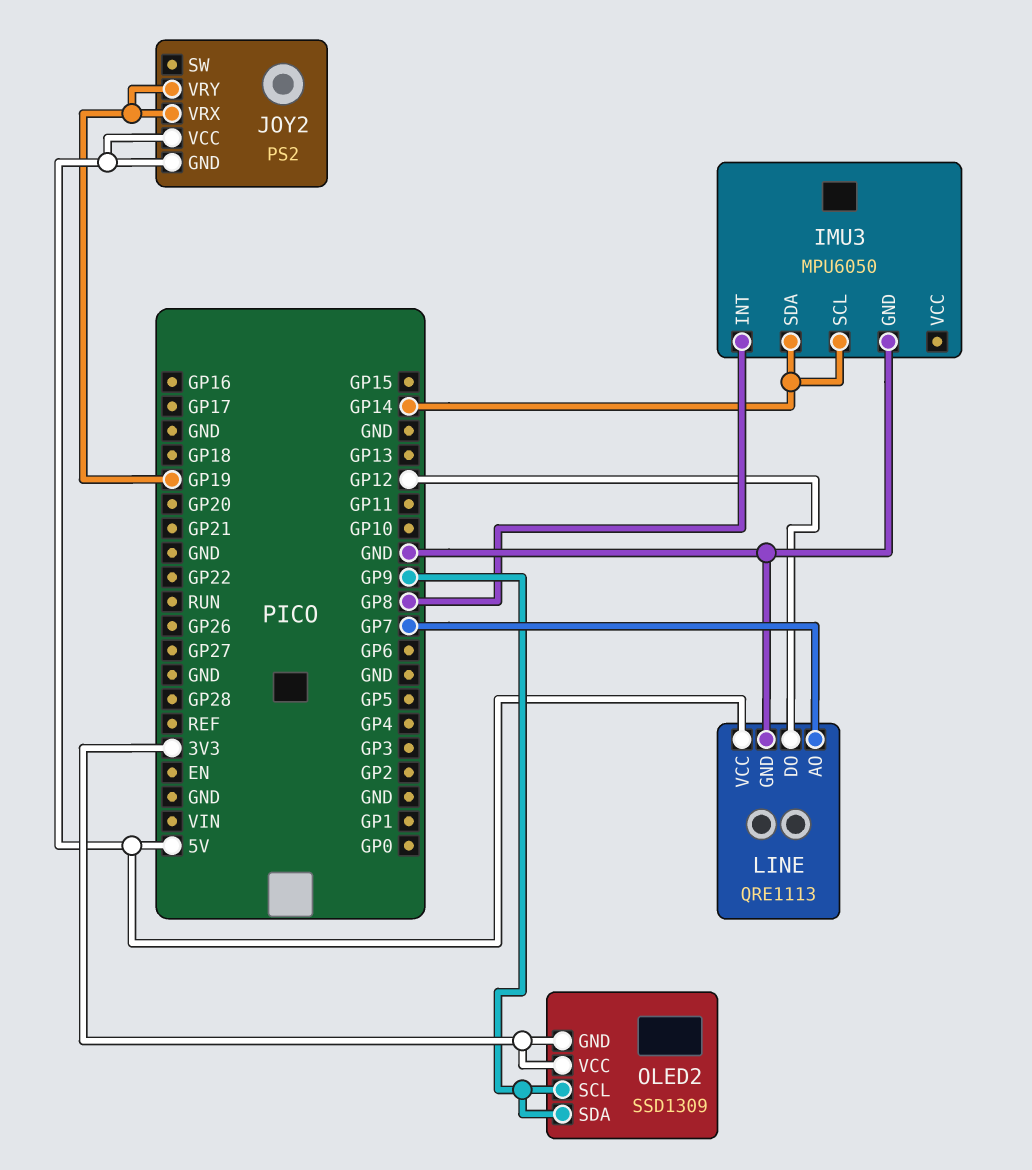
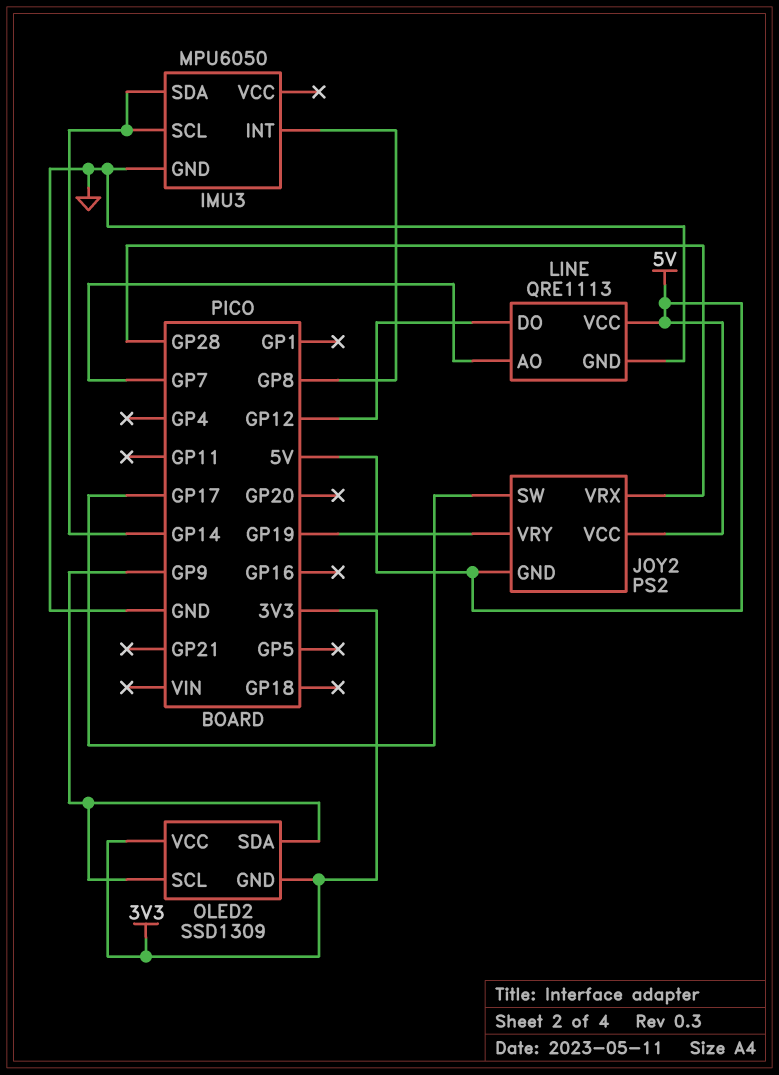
JOY2 pin SW: none -> GP17
JOY2 pin VRX: GP19 -> GP28

